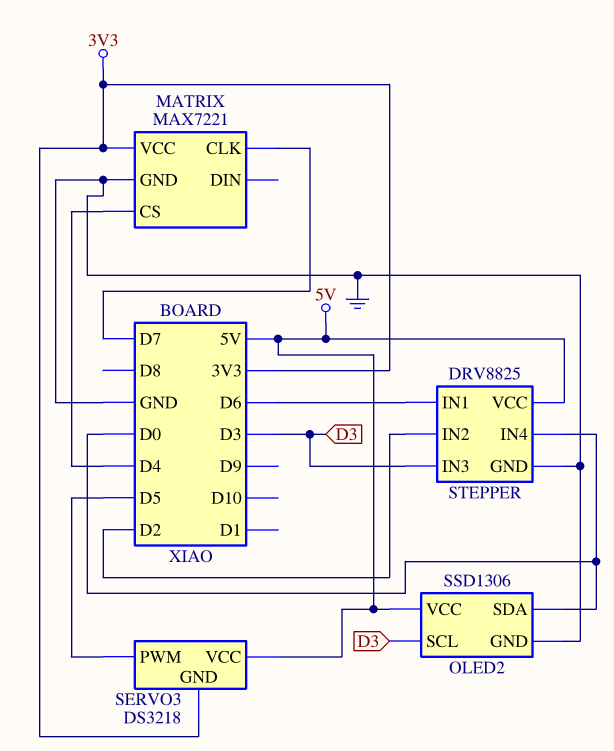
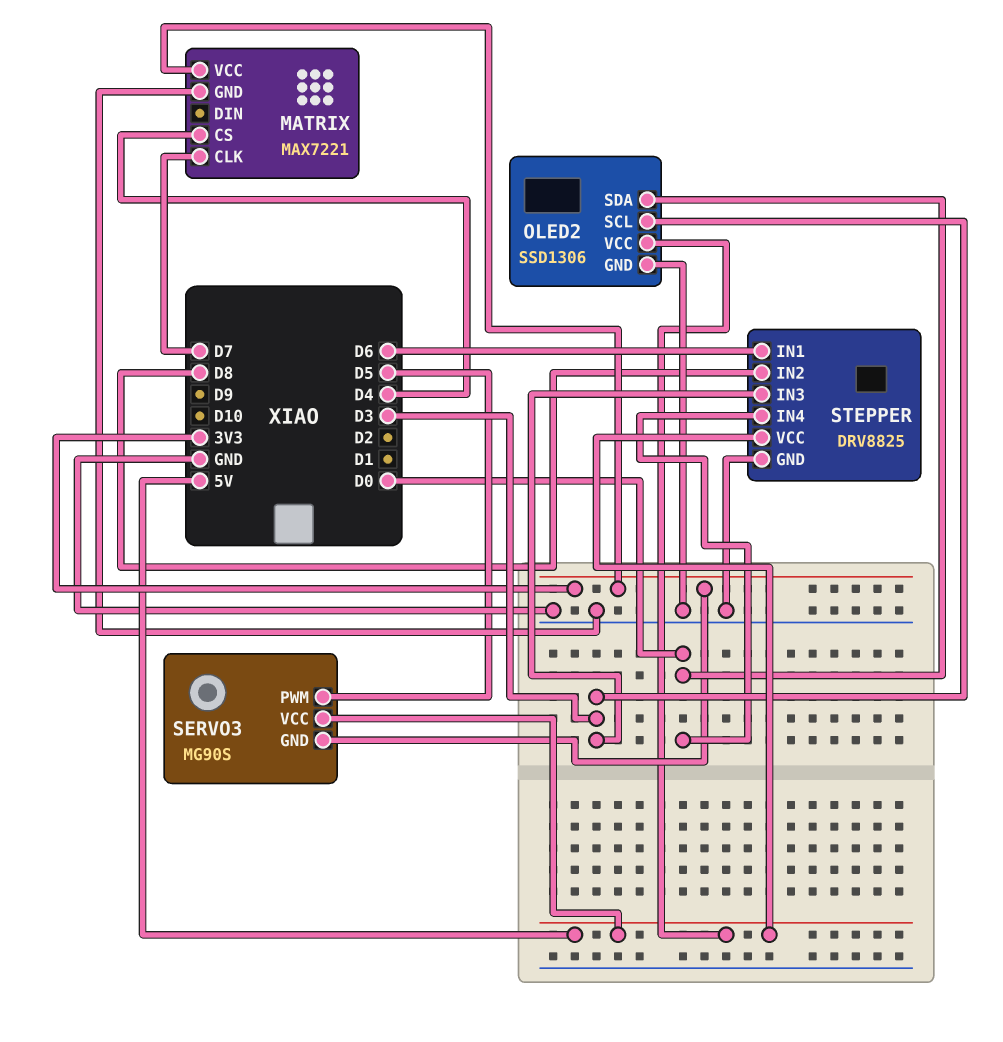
SERVO3: DS3218 -> MG90S
STEPPER pin IN2: D2 -> D8

